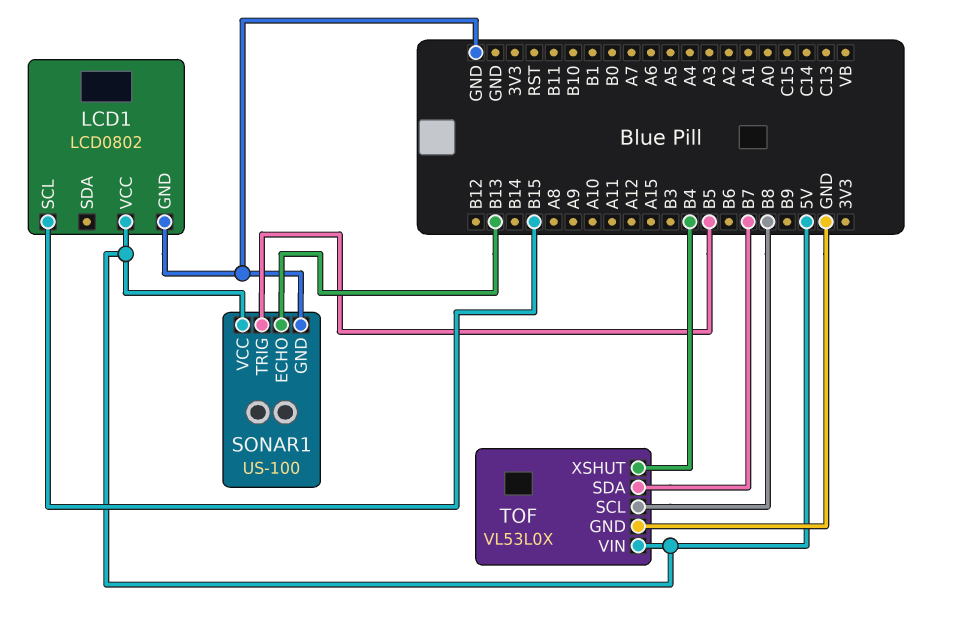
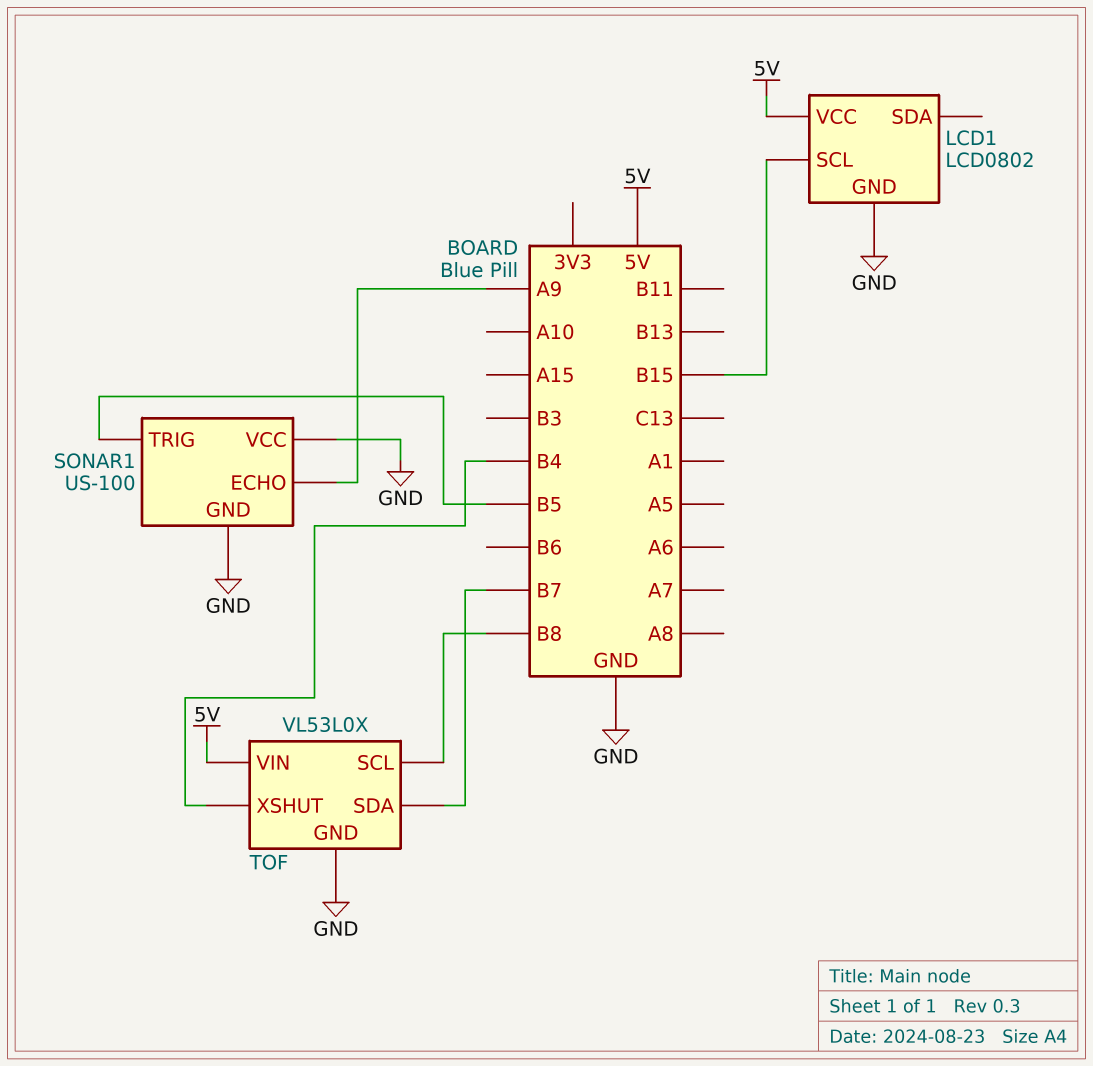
SONAR1 pin ECHO: B13 -> A9
SONAR1 pin VCC: 5V -> GND

